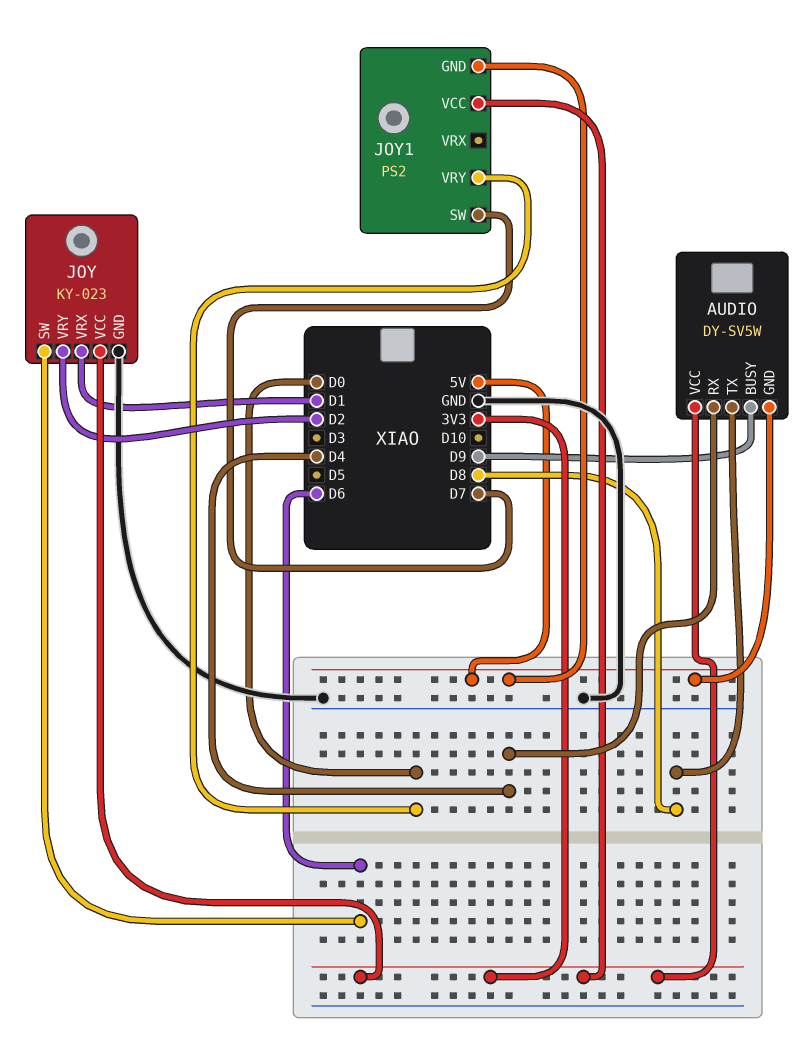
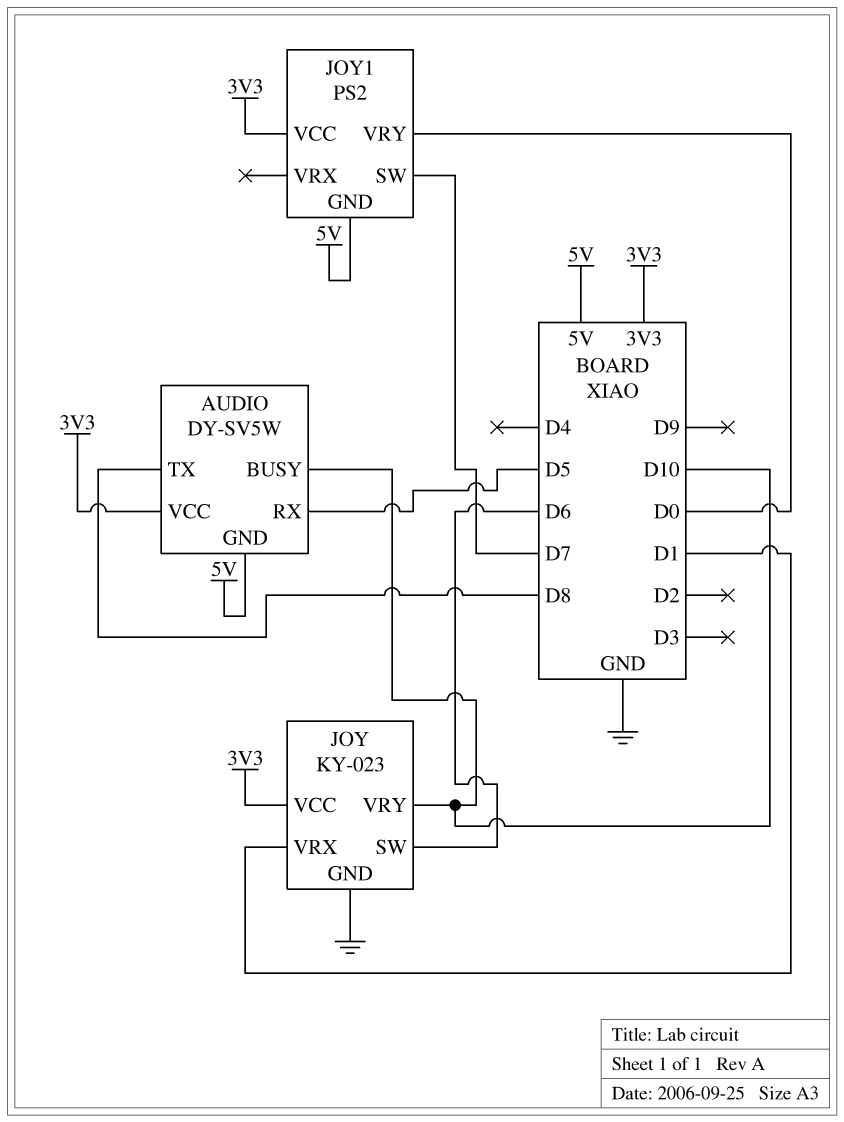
AUDIO pin BUSY: D9 -> D10
AUDIO pin RX: D4 -> D5
JOY pin VRY: D2 -> D10

